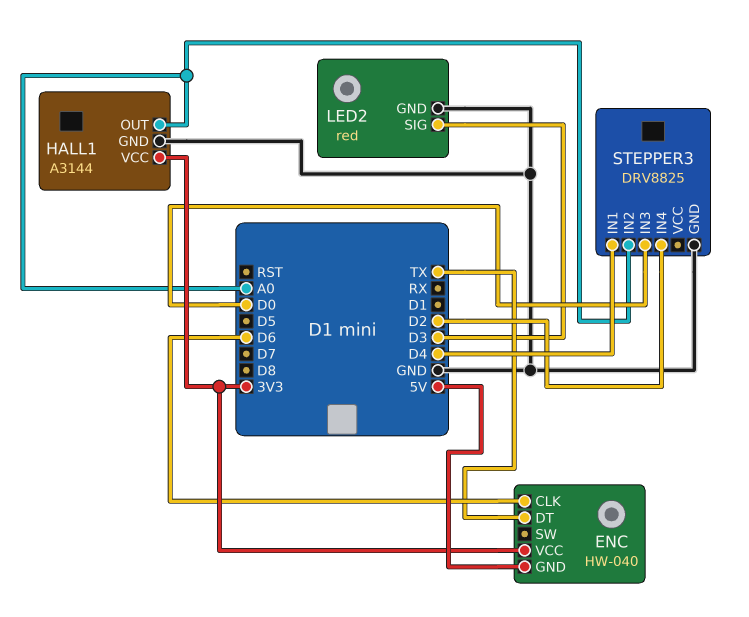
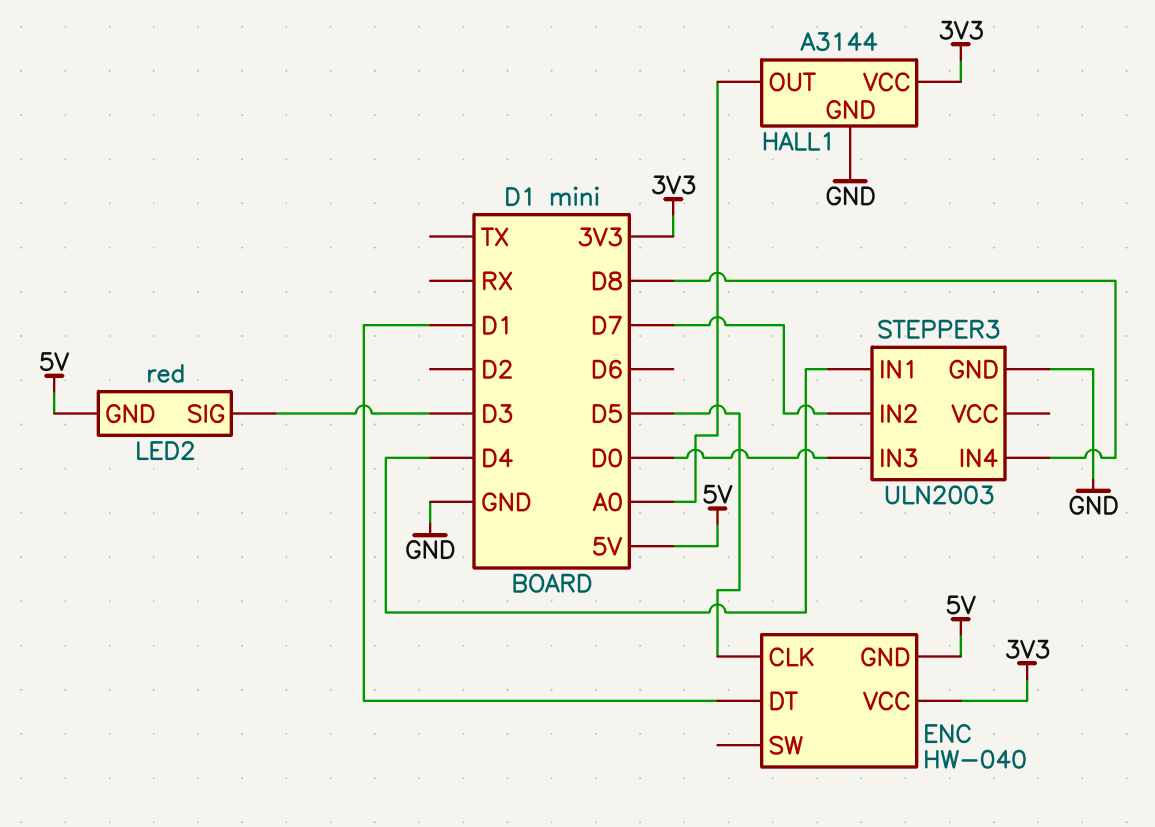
ENC pin CLK: D6 -> D5
ENC pin DT: TX -> D1
LED2 pin GND: GND -> 5V
STEPPER3: DRV8825 -> ULN2003
STEPPER3 pin IN2: A0 -> D7
STEPPER3 pin IN4: D2 -> D8

